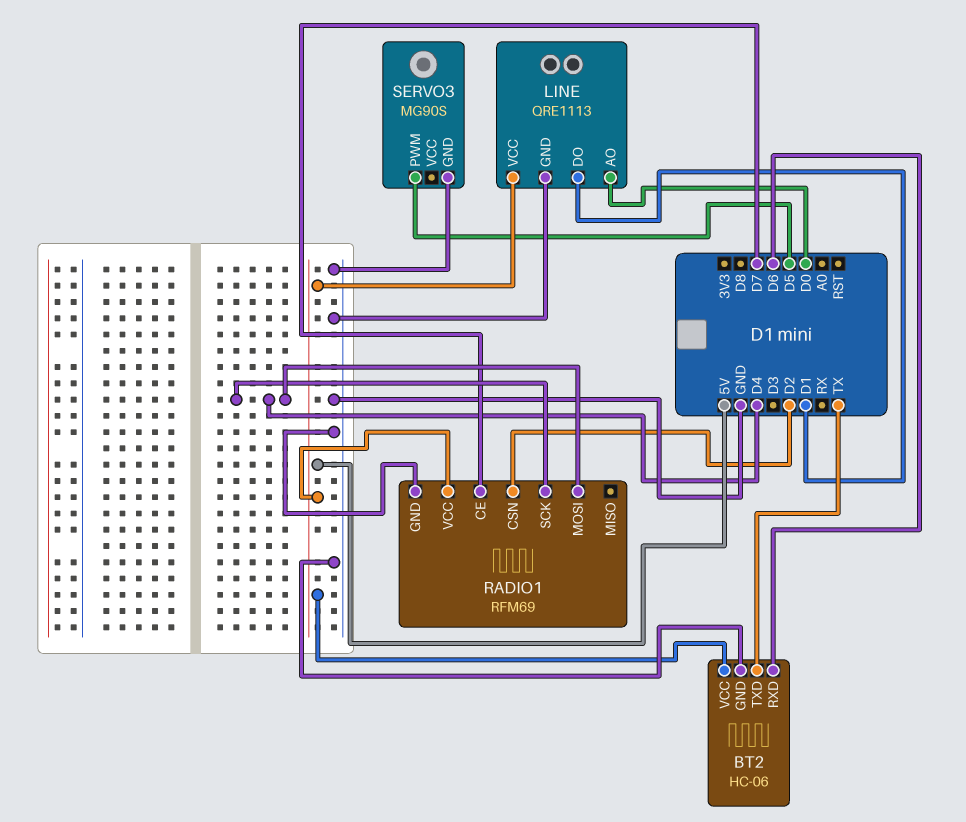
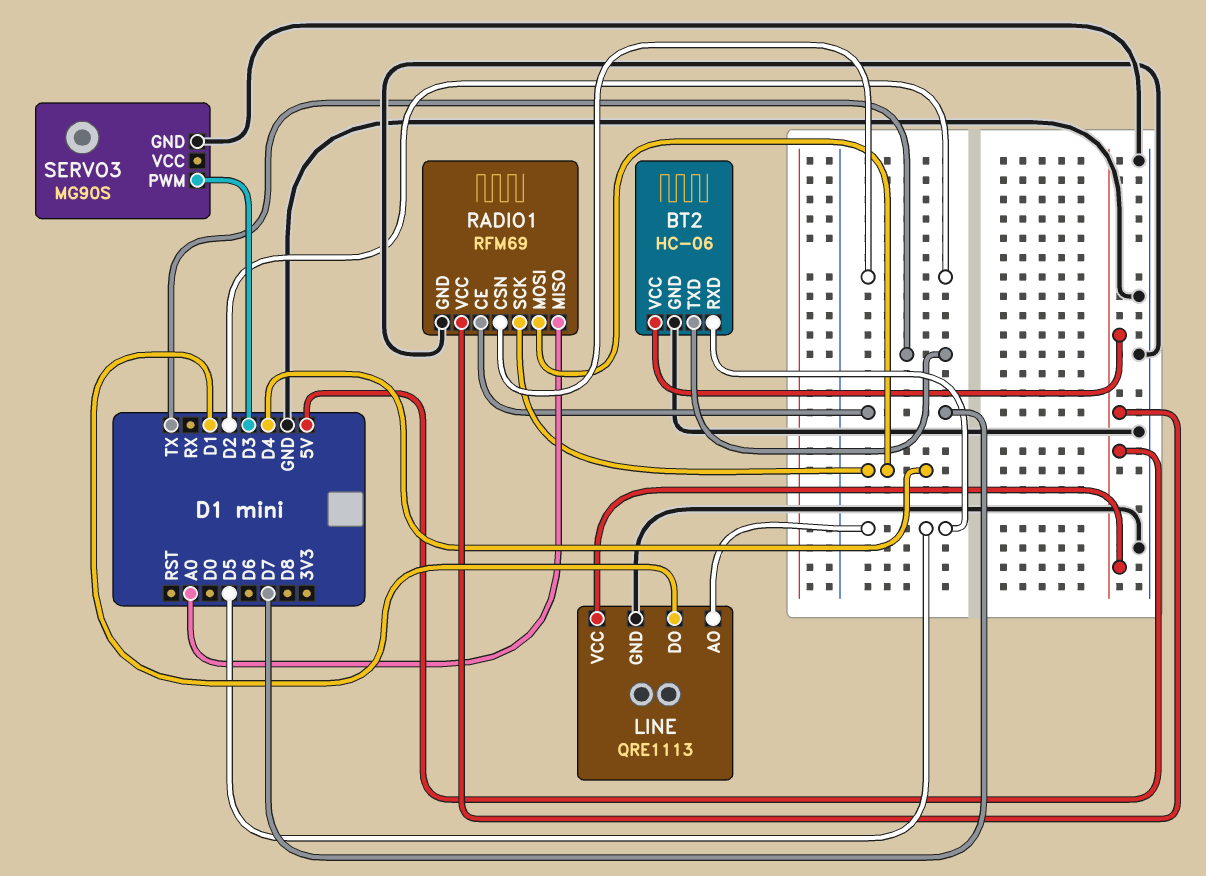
BT2 pin RXD: D6 -> D5
LINE pin AO: D0 -> D5
RADIO1 pin MISO: none -> A0
SERVO3 pin PWM: D5 -> D3

